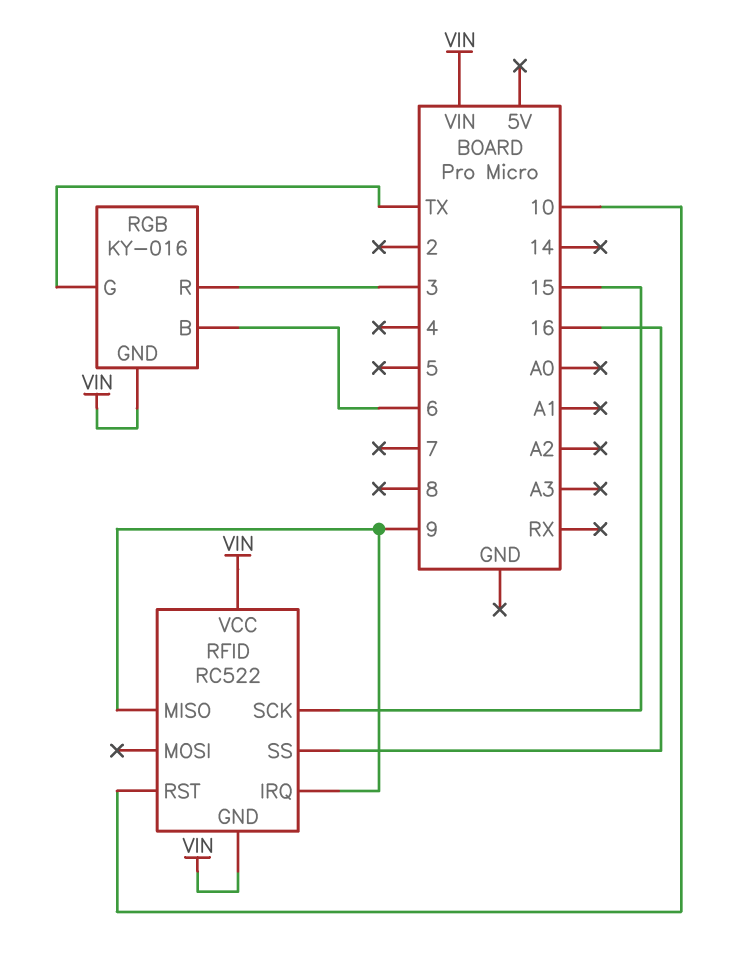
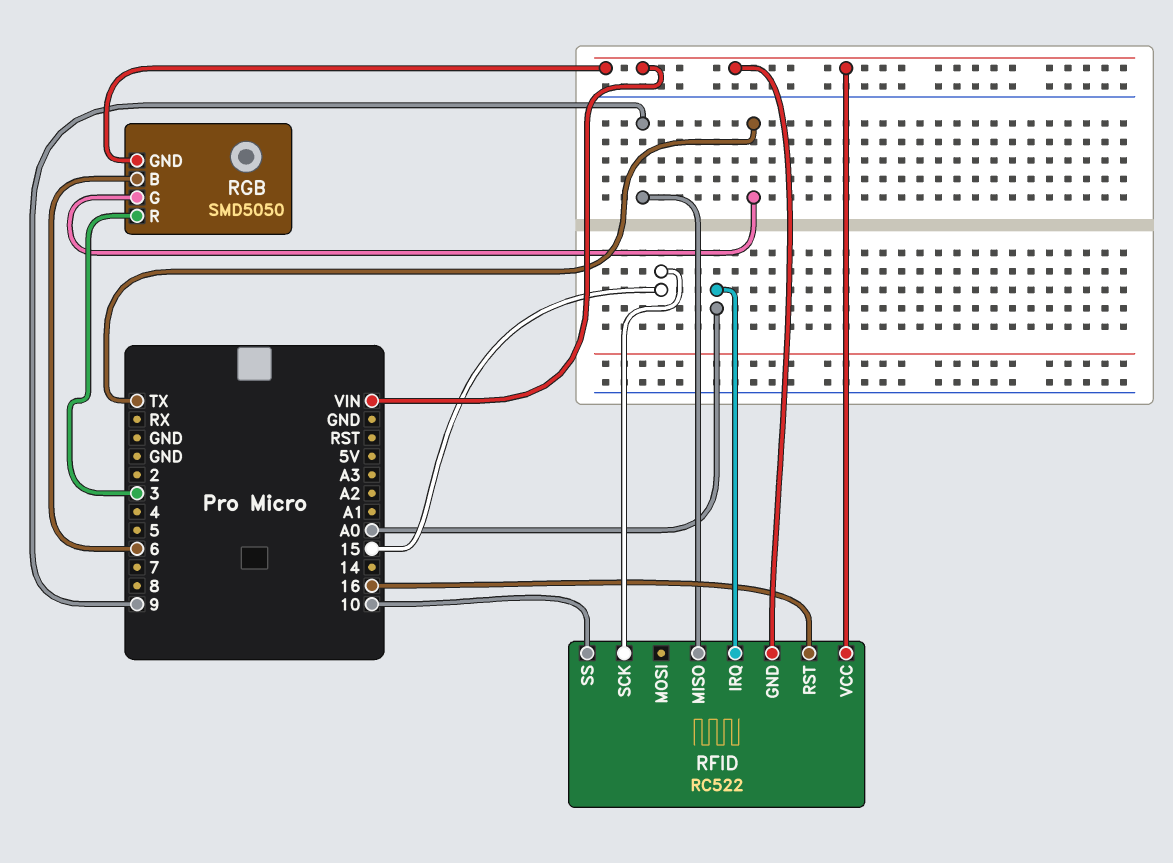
RFID pin IRQ: 9 -> A0
RFID pin RST: 10 -> 16
RFID pin SS: 16 -> 10
RGB: KY-016 -> SMD5050

